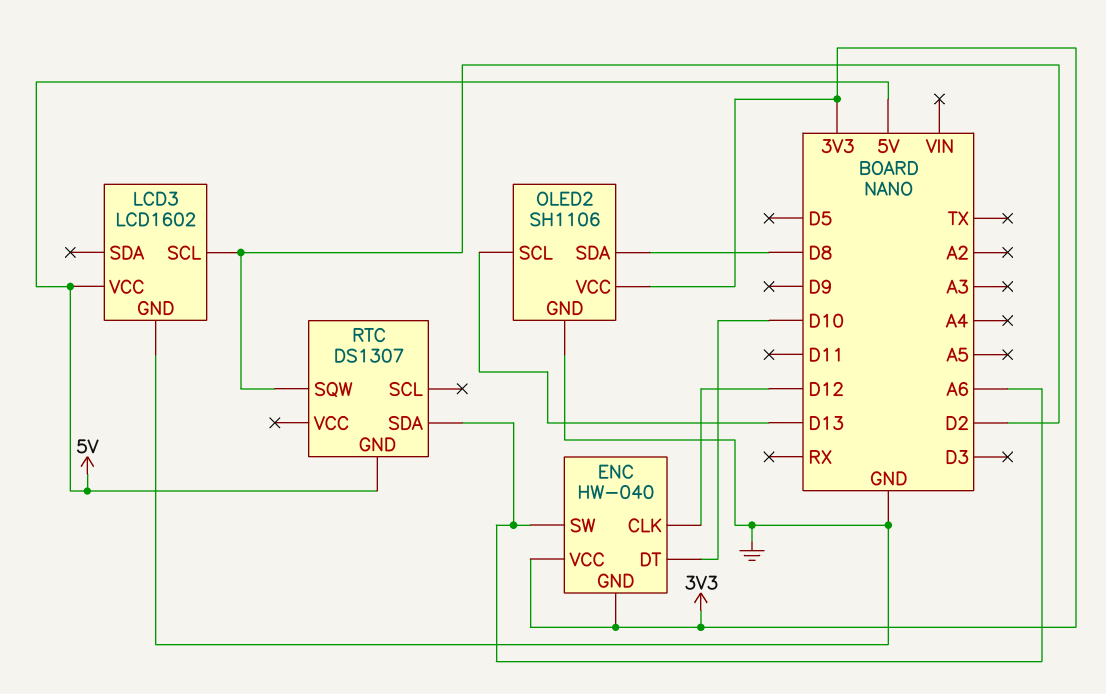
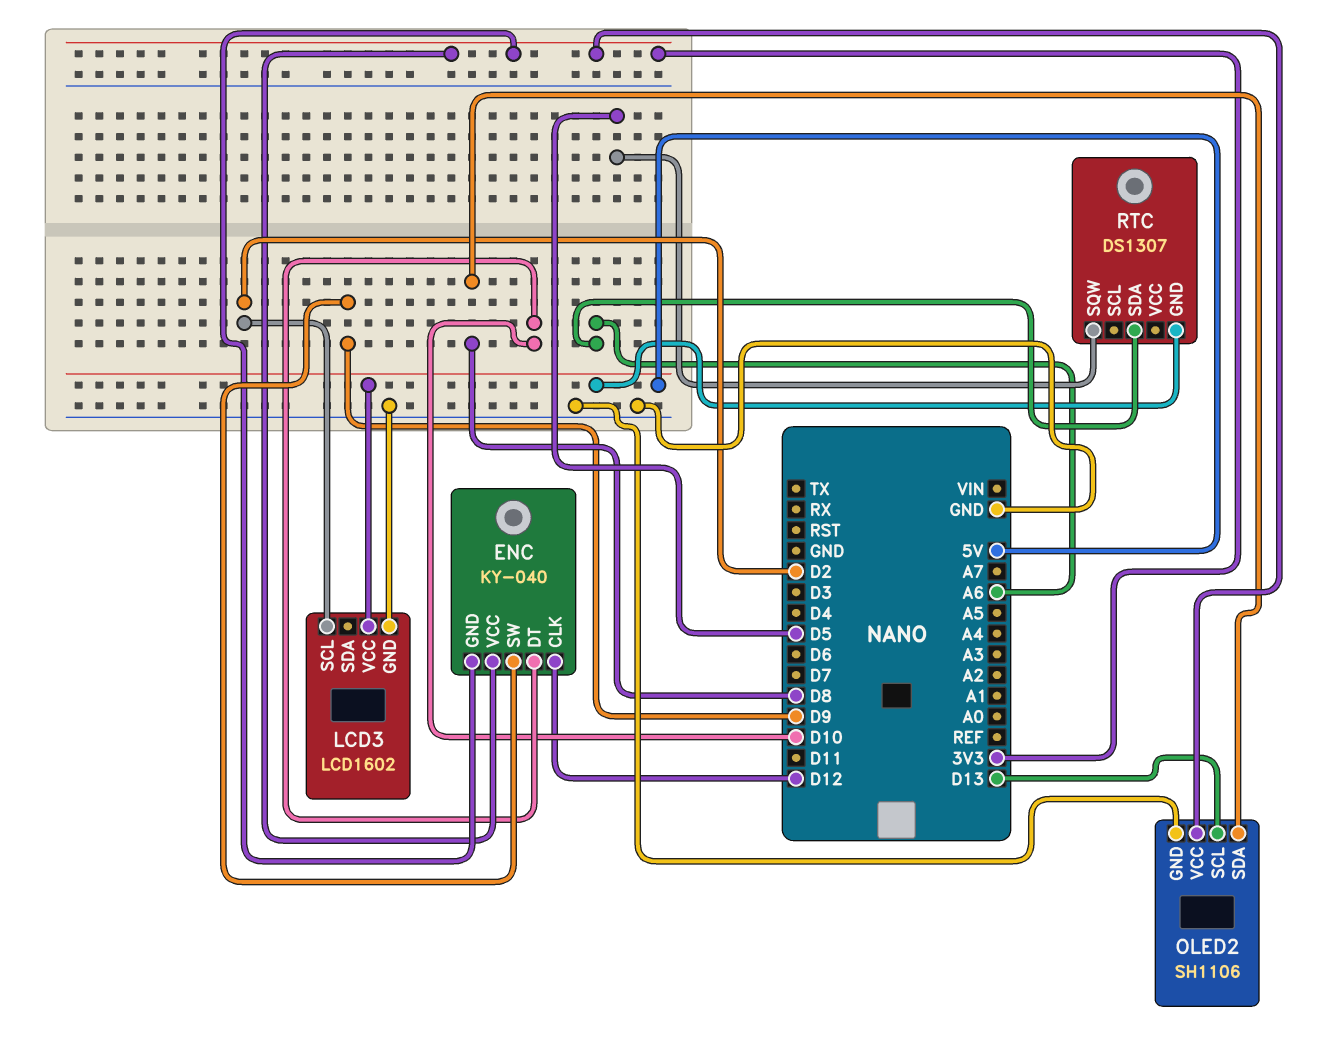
ENC: HW-040 -> KY-040
ENC pin SW: A6 -> D9
RTC pin SQW: D2 -> D5

